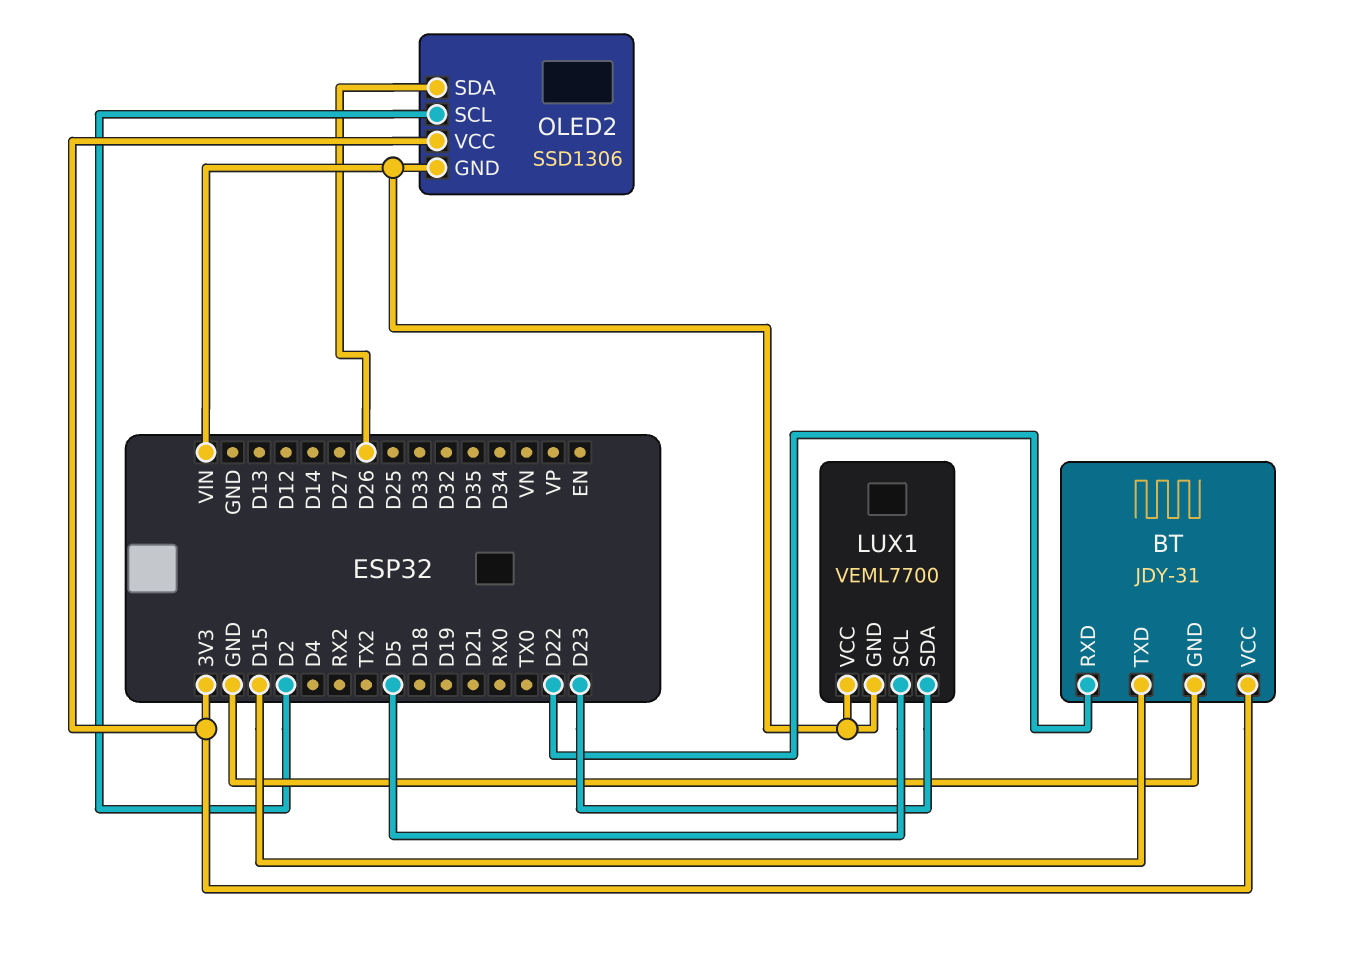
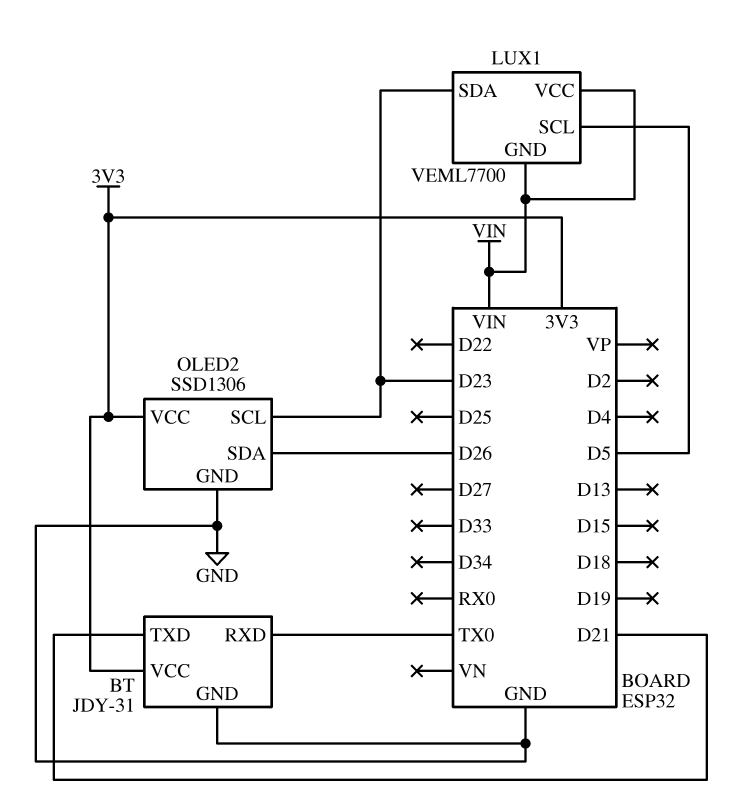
BT pin RXD: D22 -> TX0
BT pin TXD: D15 -> D21
OLED2 pin GND: VIN -> GND
OLED2 pin SCL: D2 -> D23

